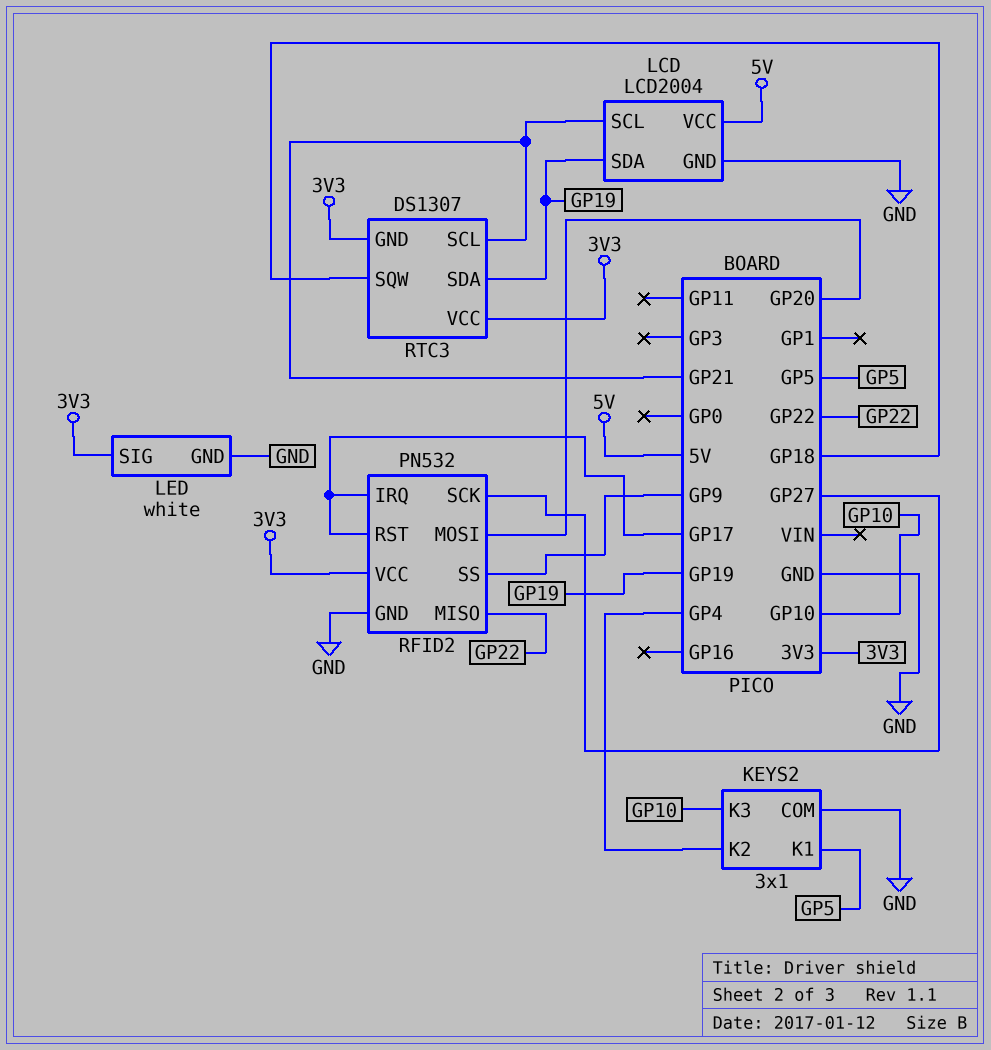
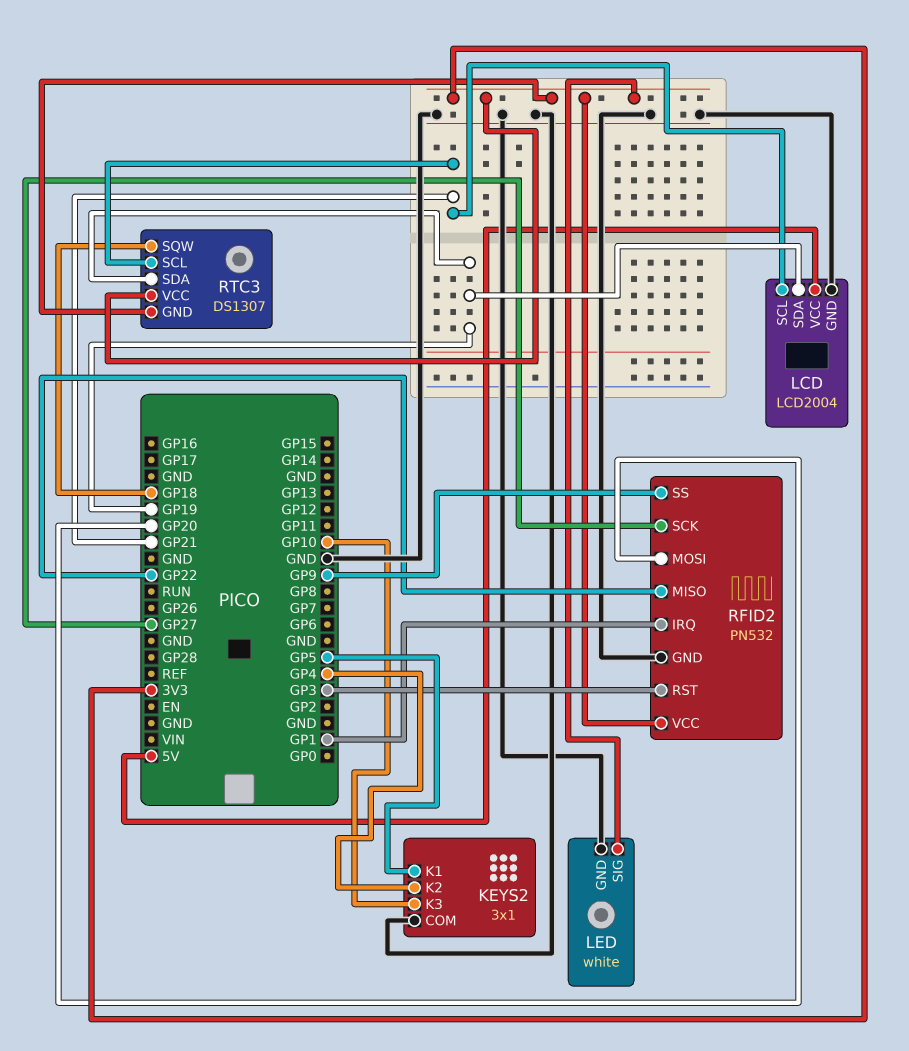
RFID2 pin IRQ: GP17 -> GP1
RFID2 pin RST: GP17 -> GP3

